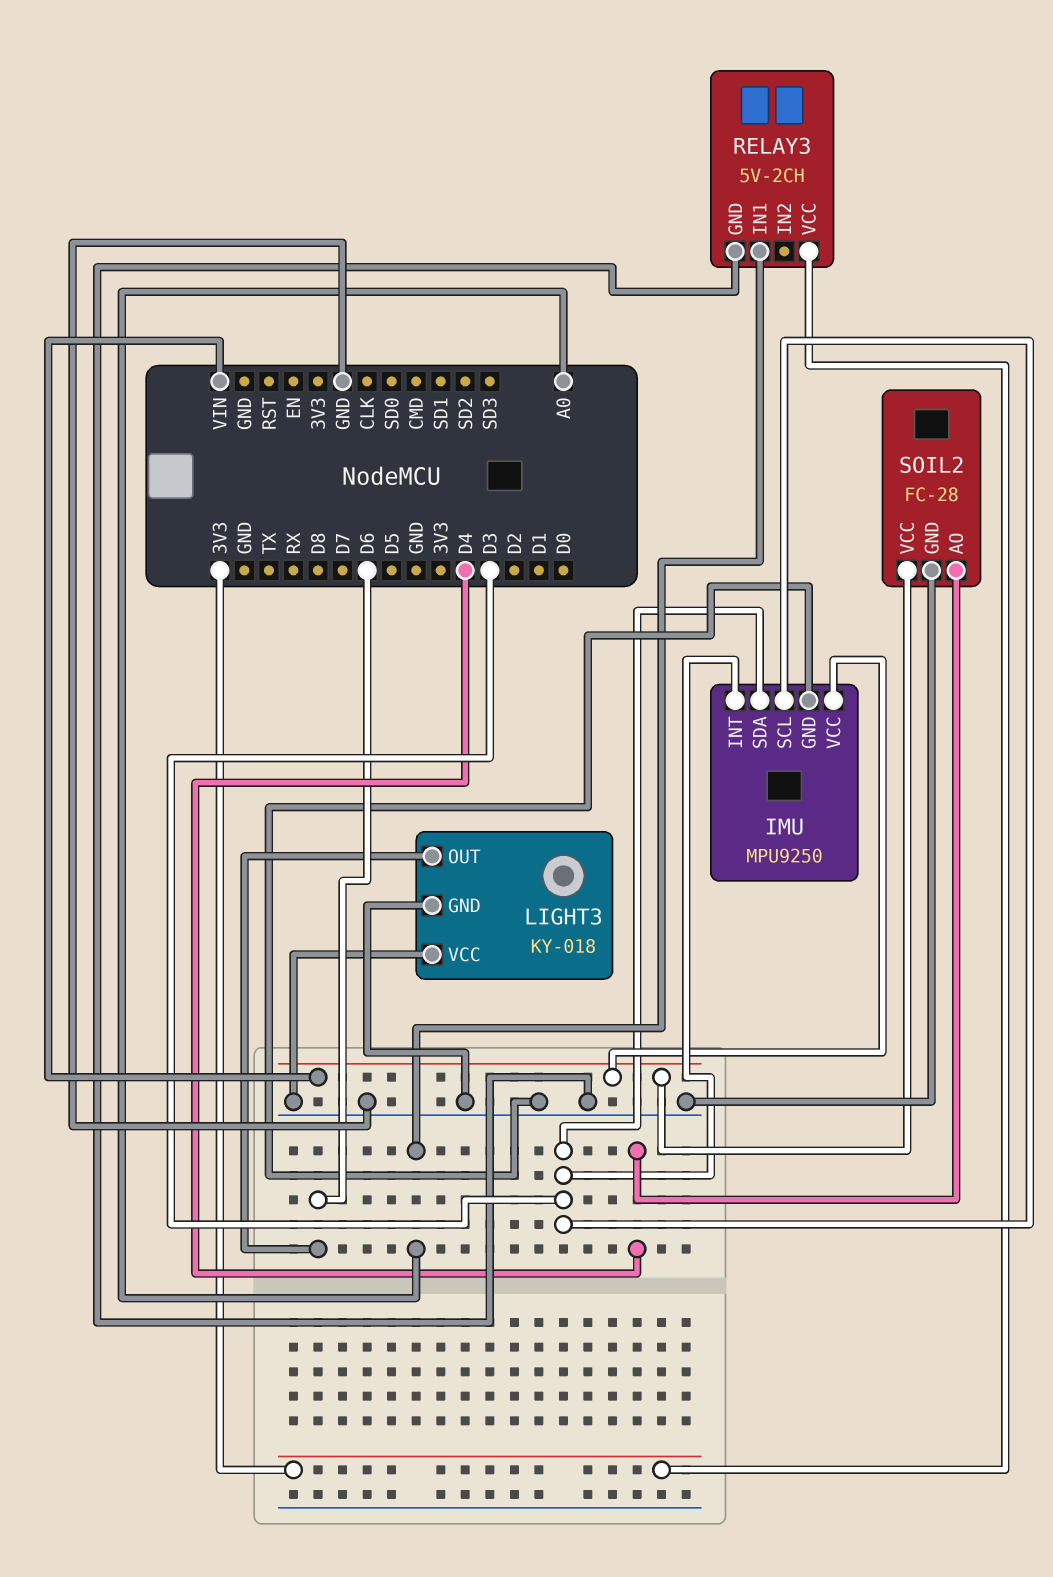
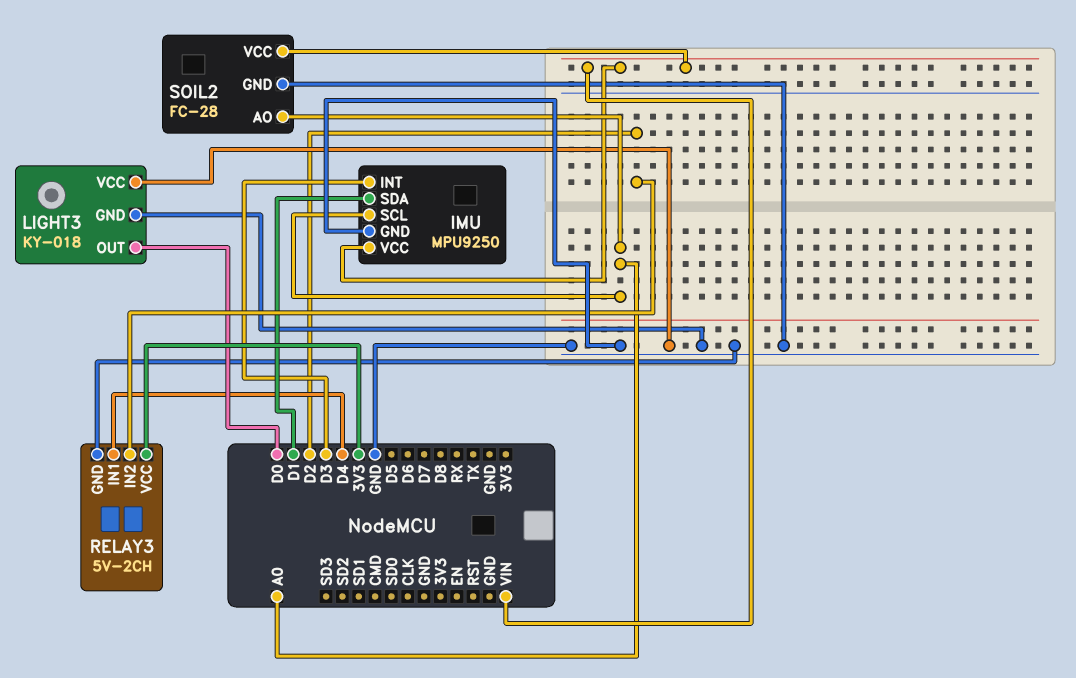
IMU pin SCL: D3 -> A0
IMU pin SDA: D3 -> D1
LIGHT3 pin OUT: D6 -> D0
RELAY3 pin IN1: A0 -> D4
RELAY3 pin IN2: none -> D2
SOIL2 pin AO: D4 -> A0

